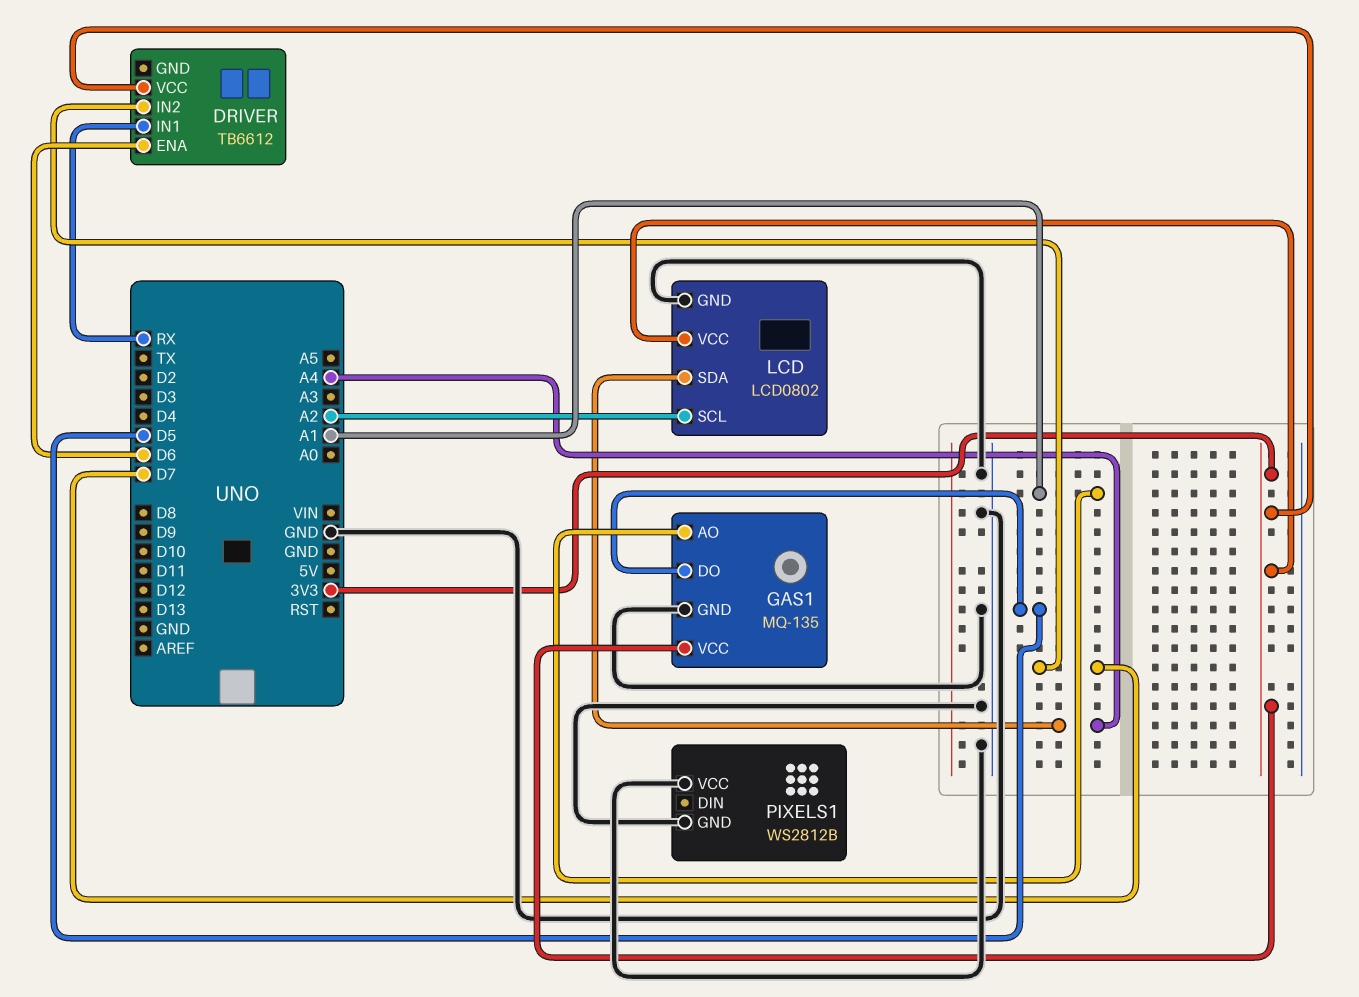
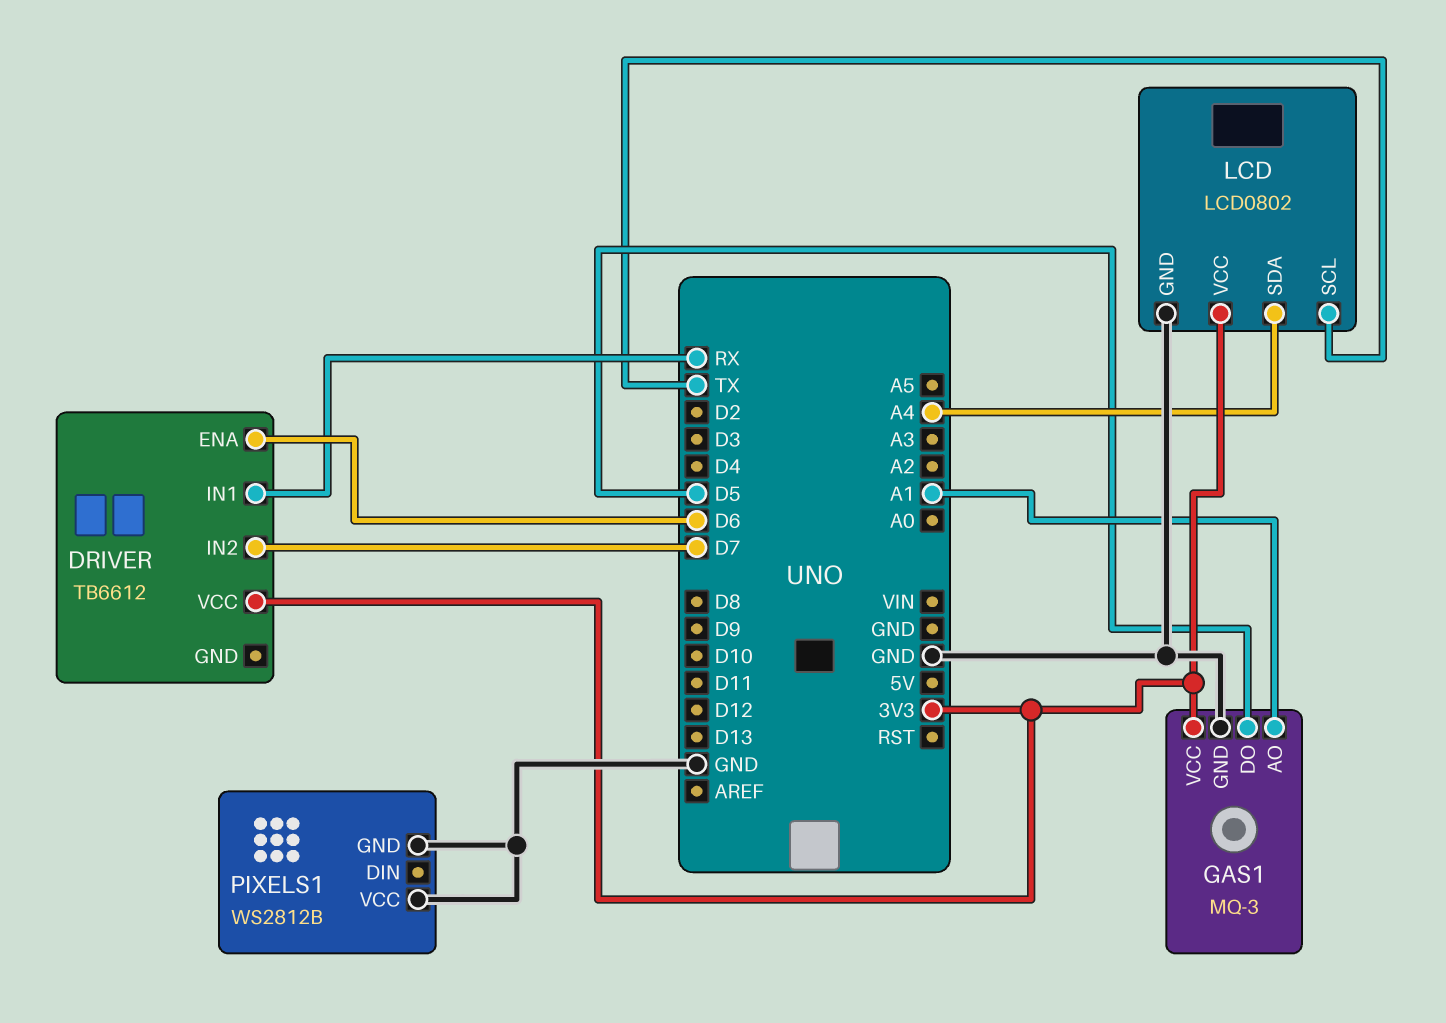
GAS1: MQ-135 -> MQ-3
LCD pin SCL: A2 -> TX

